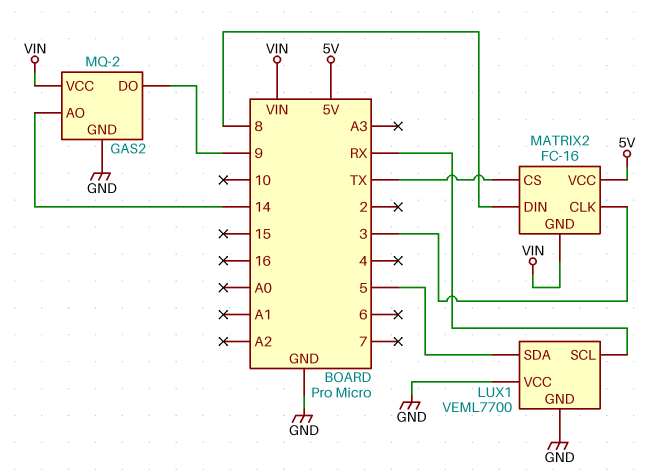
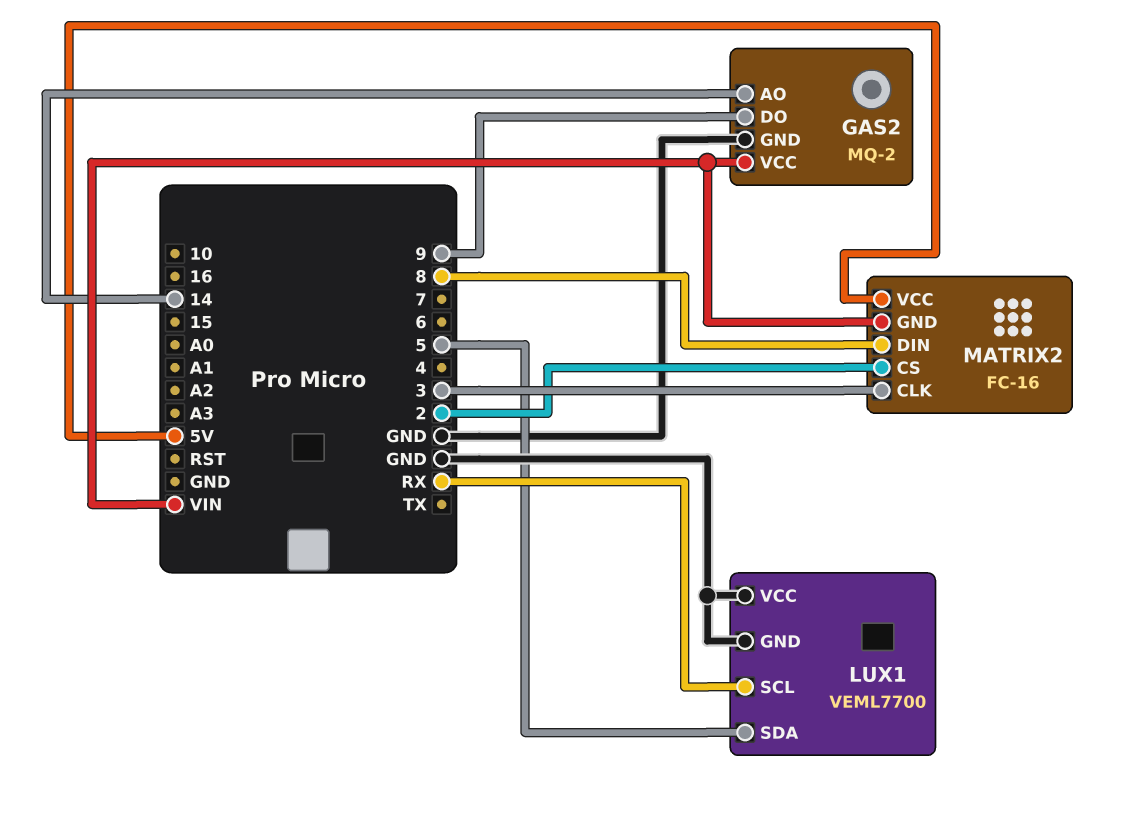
MATRIX2 pin CS: TX -> 2

